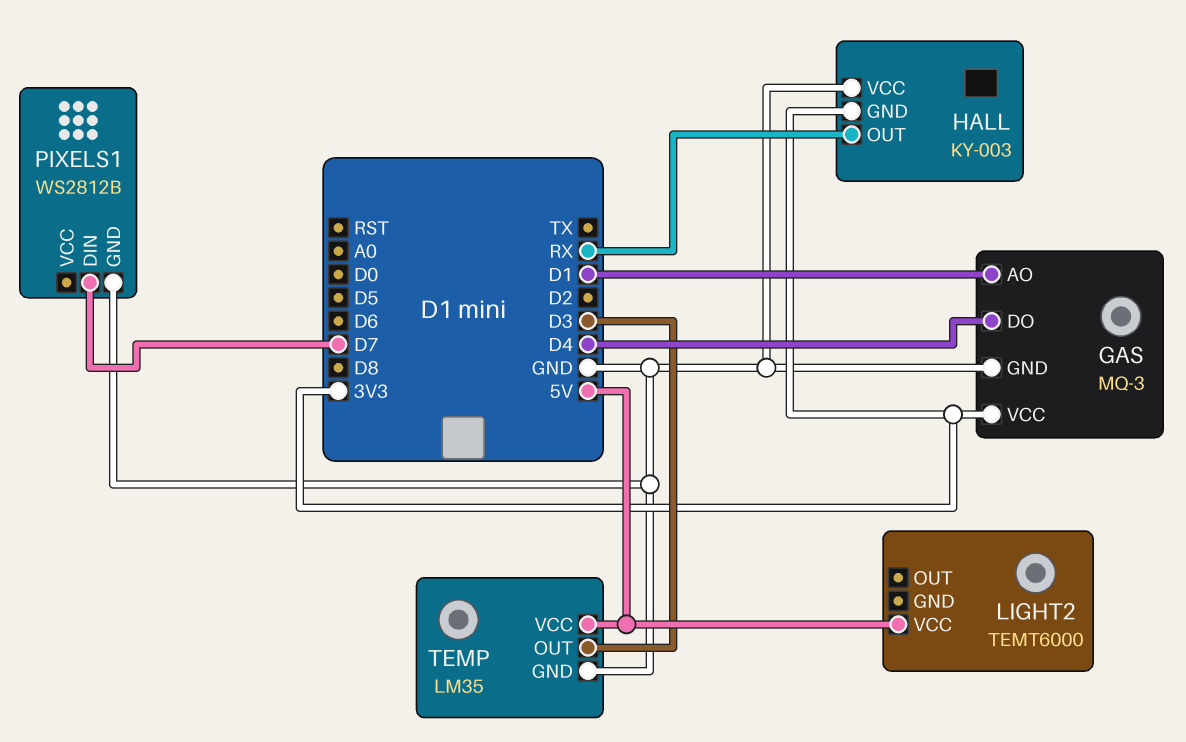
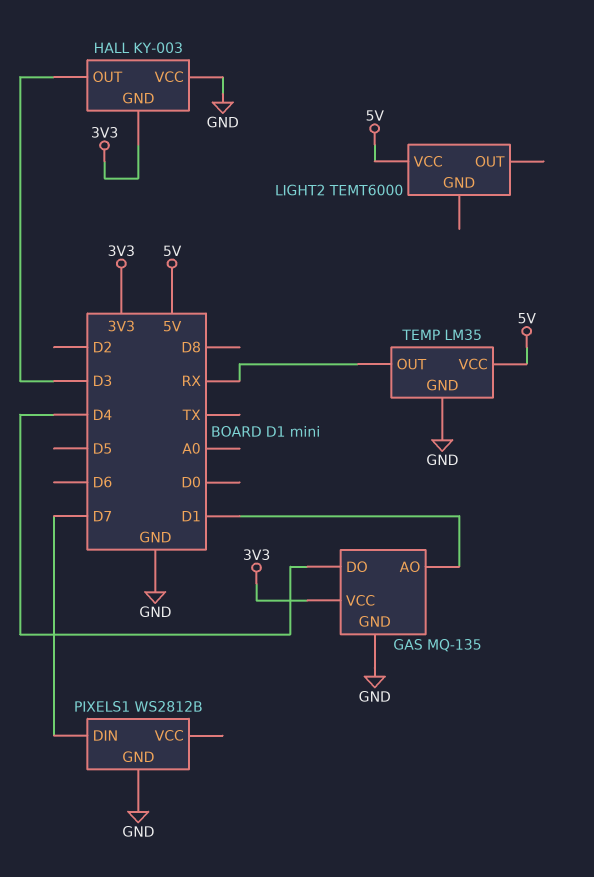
GAS: MQ-3 -> MQ-135
HALL pin OUT: RX -> D3
TEMP pin OUT: D3 -> RX

